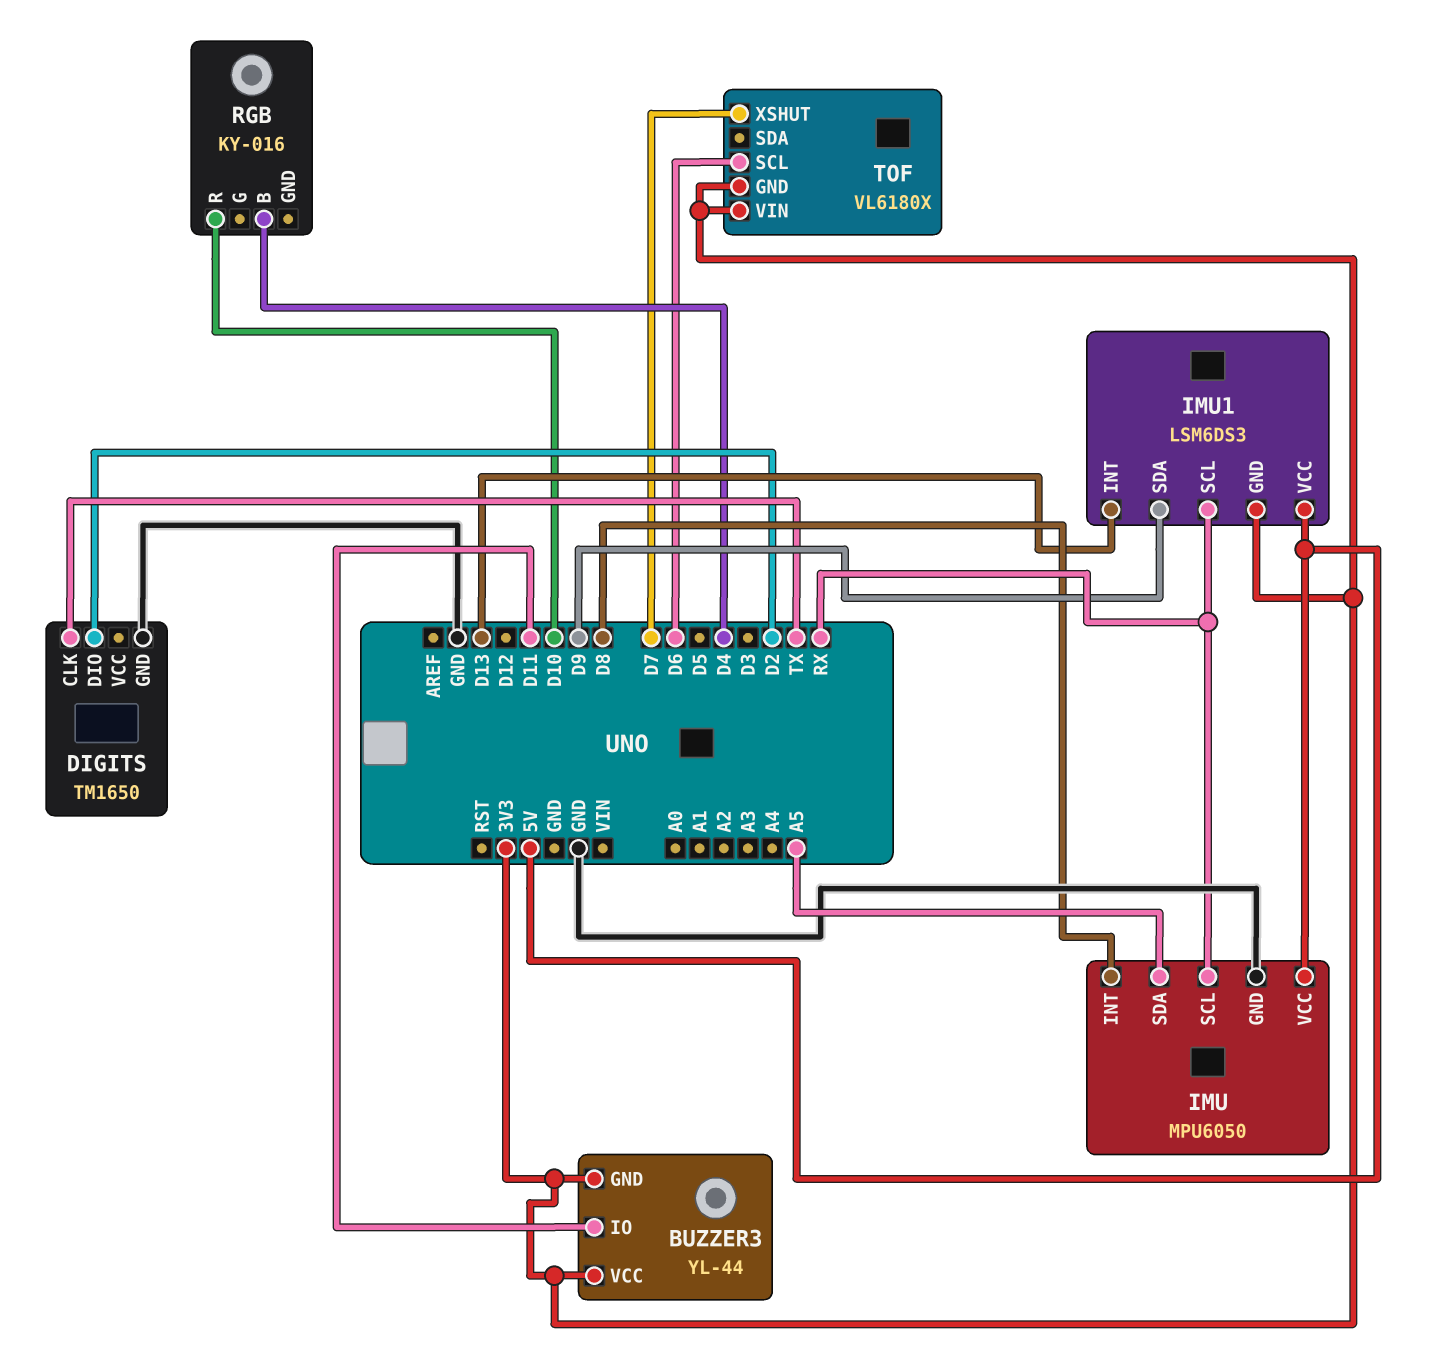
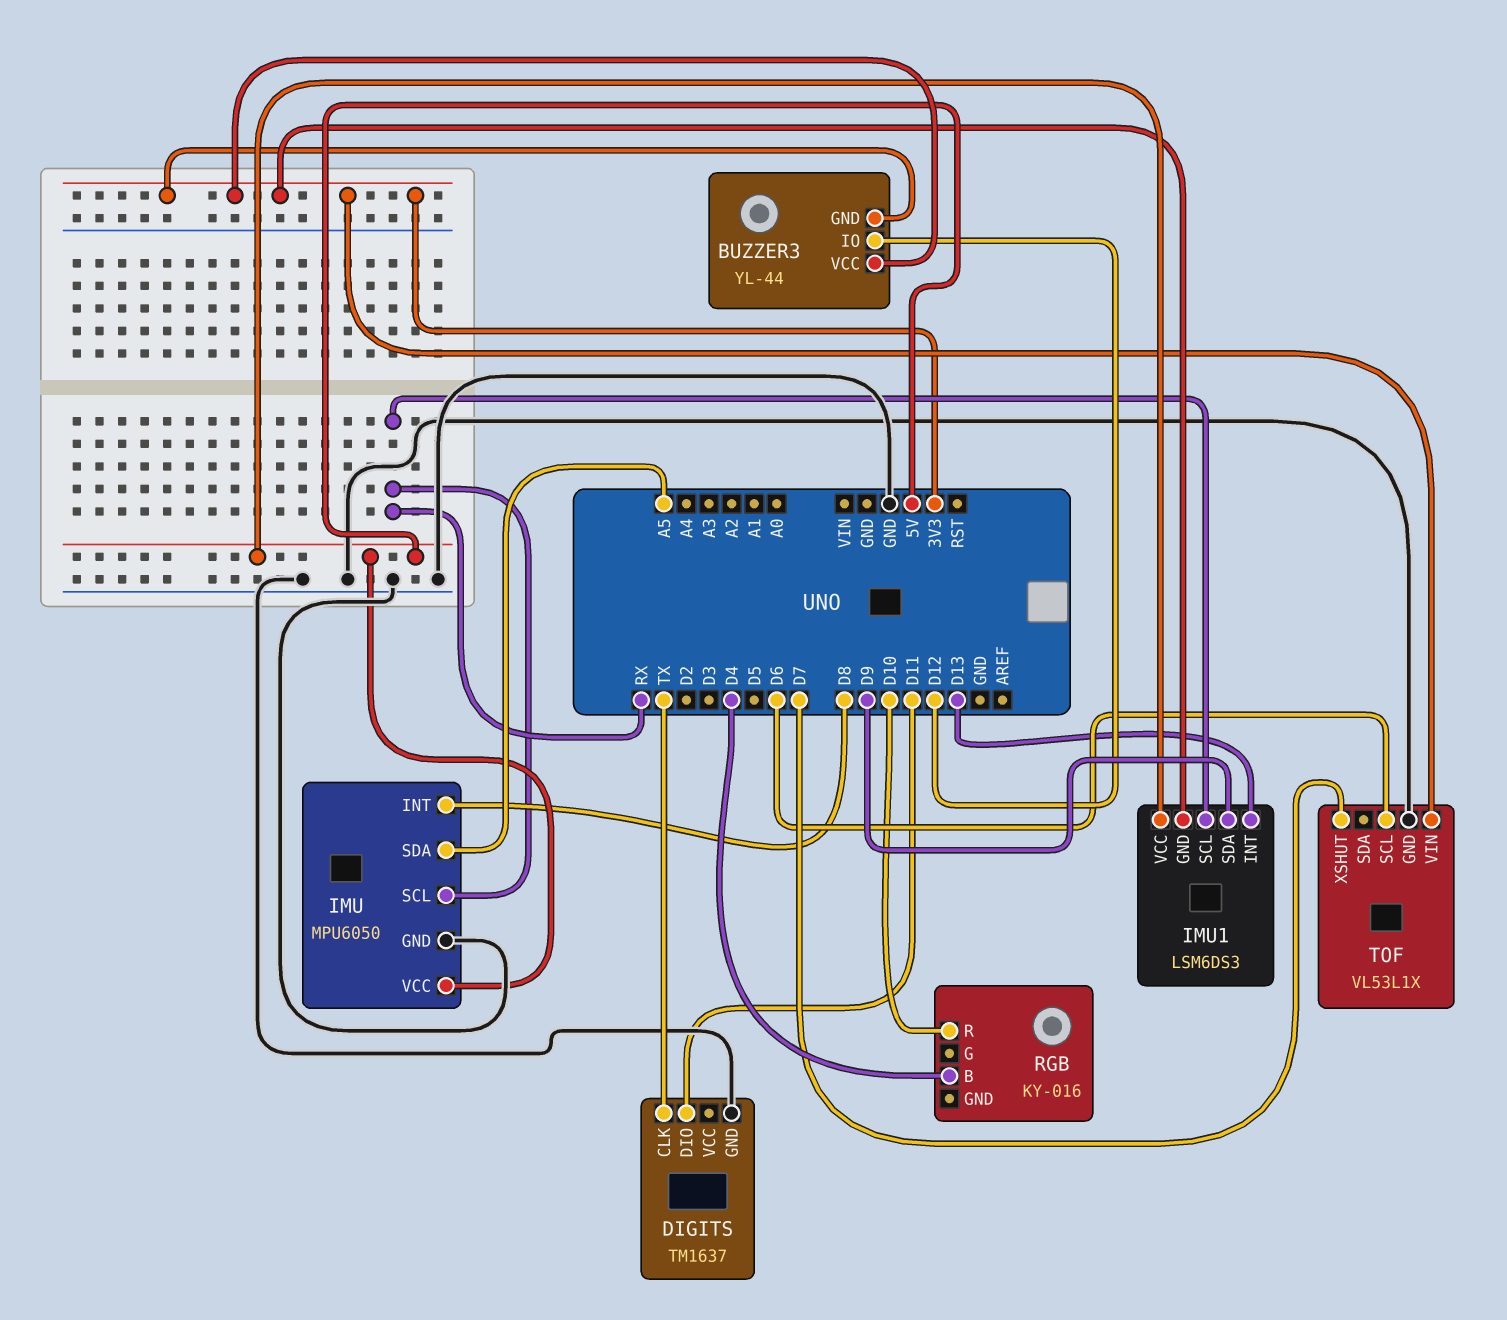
BUZZER3 pin IO: D11 -> D12
DIGITS: TM1650 -> TM1637
DIGITS pin DIO: D2 -> D11
TOF: VL6180X -> VL53L1X
TOF pin GND: 3V3 -> GND

